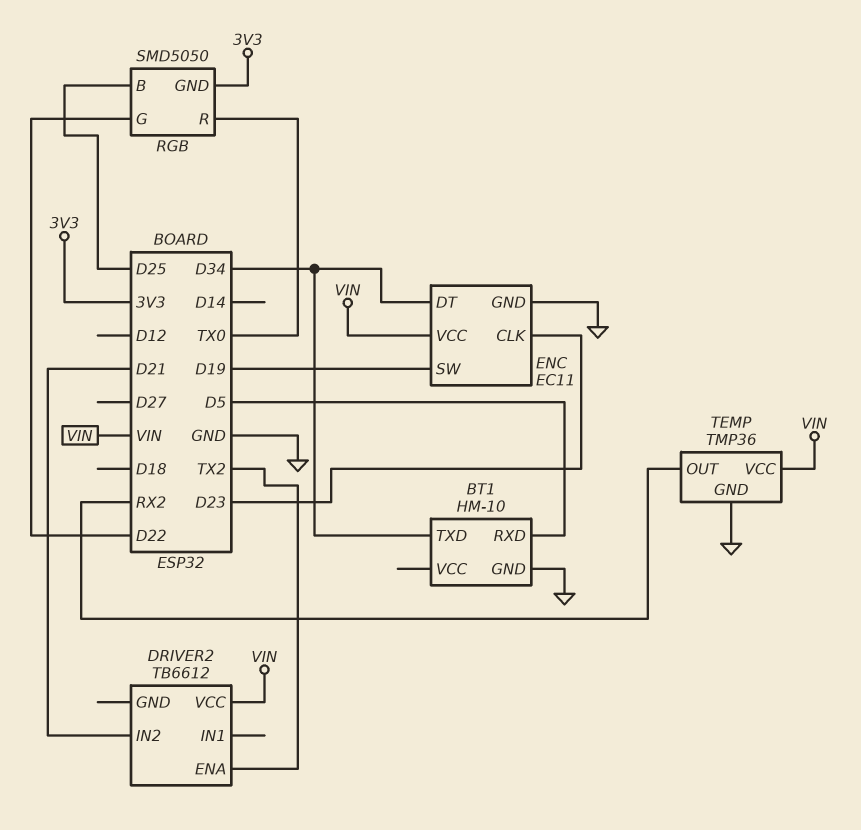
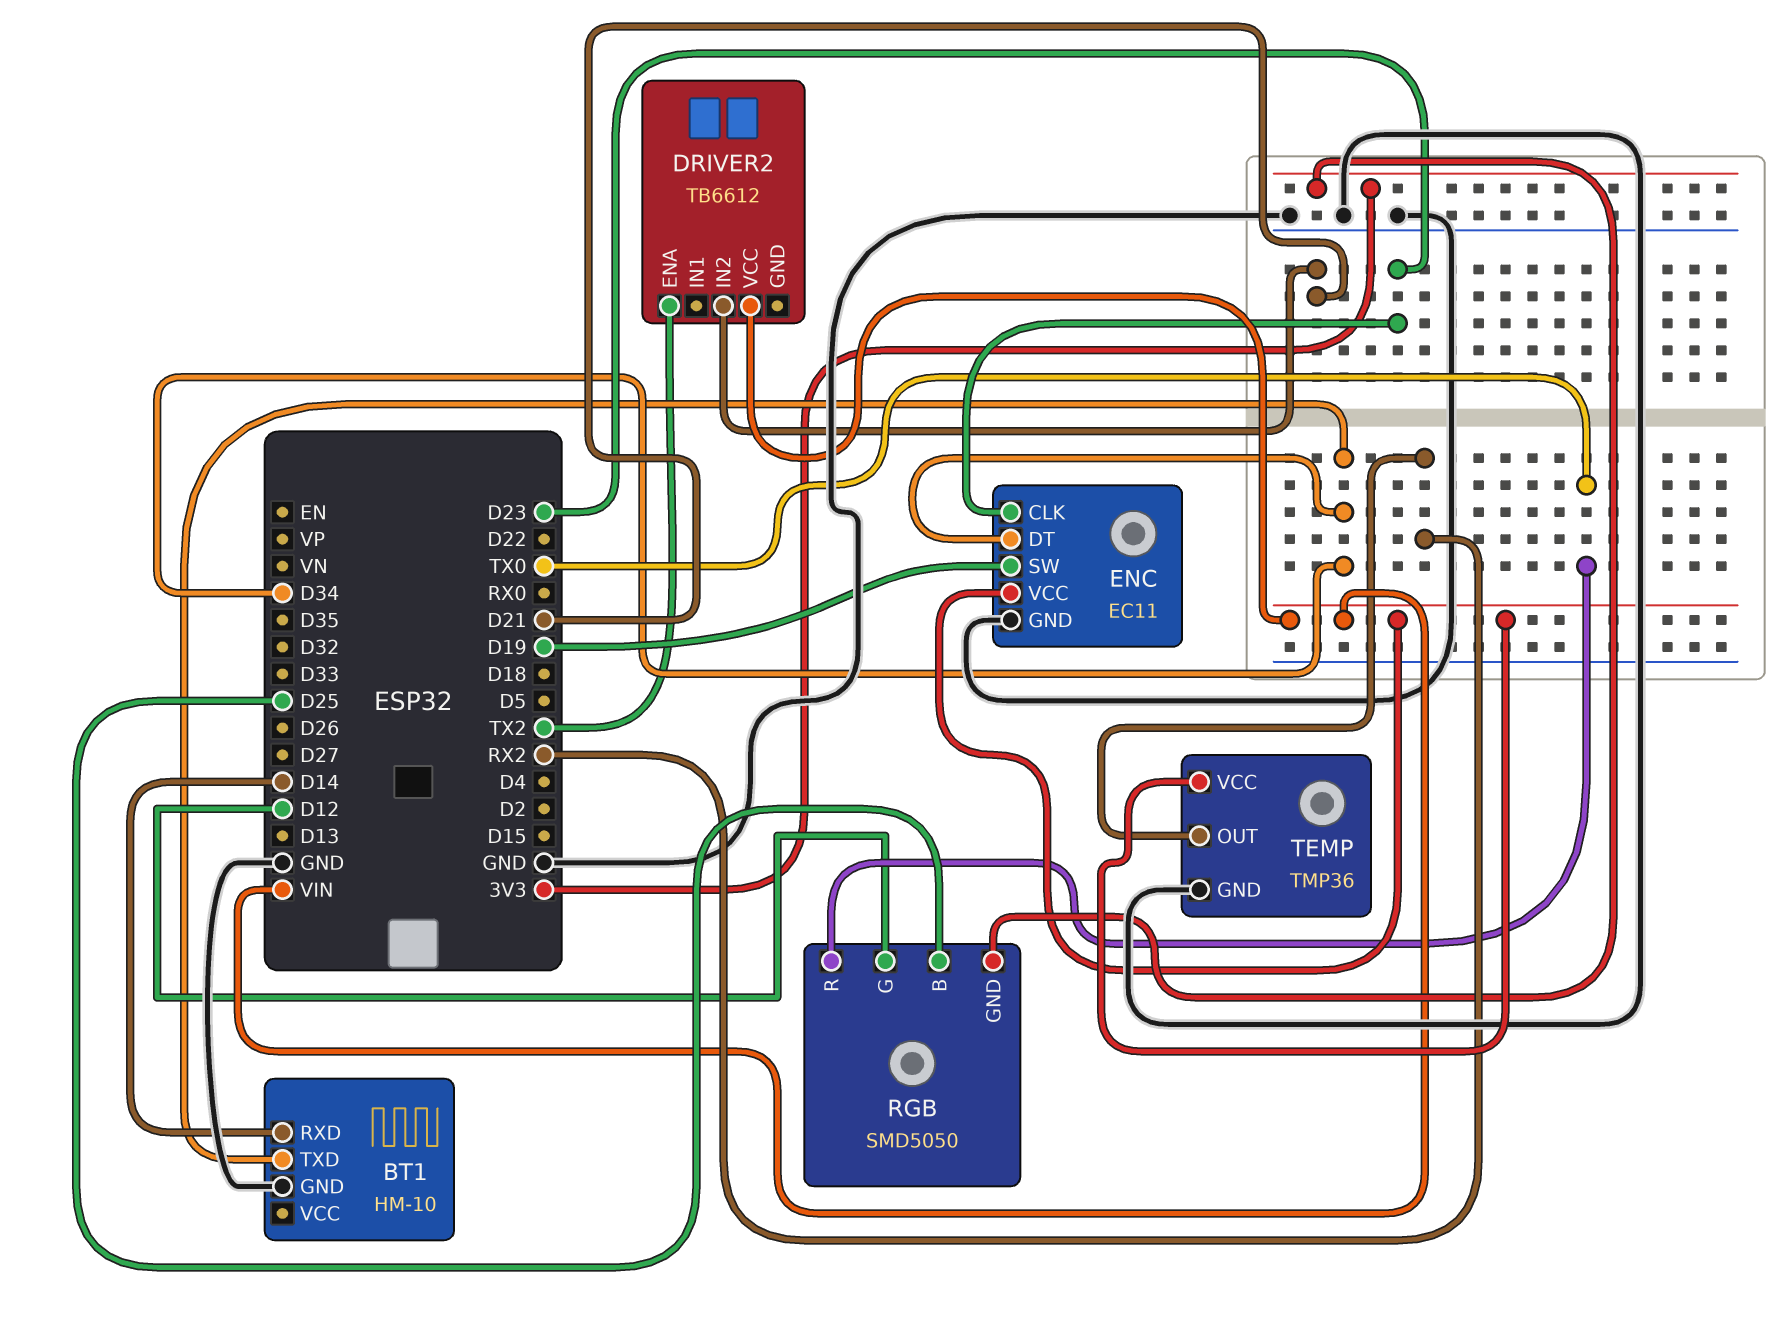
BT1 pin RXD: D5 -> D14
RGB pin G: D22 -> D12

